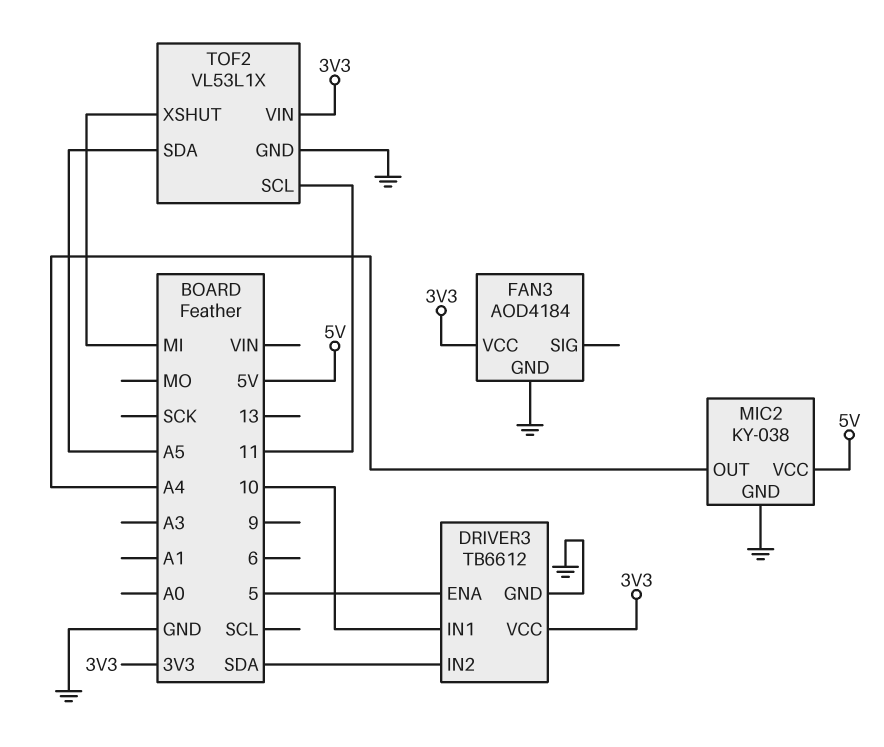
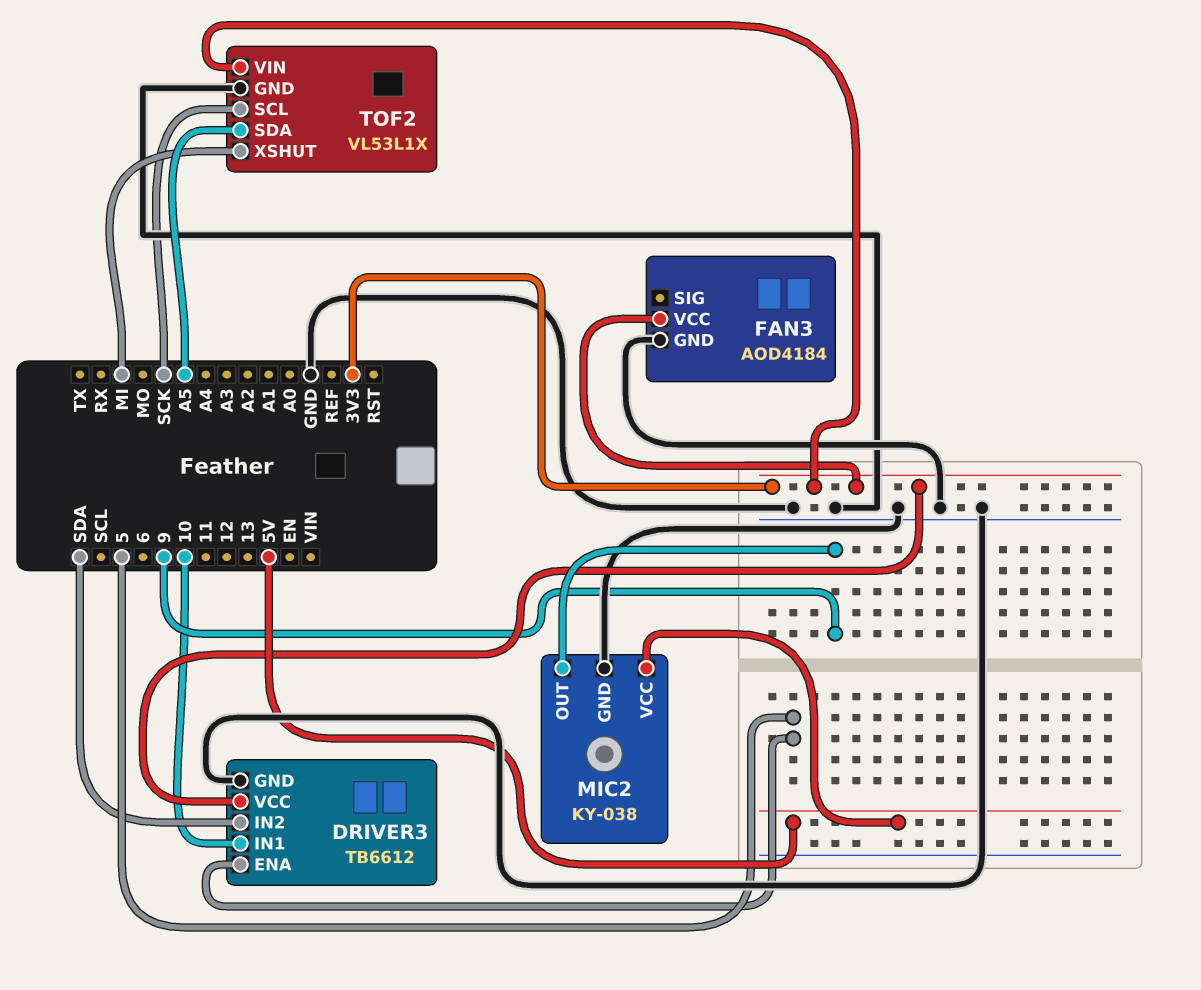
MIC2 pin OUT: A4 -> 9
TOF2 pin SCL: 11 -> SCK

